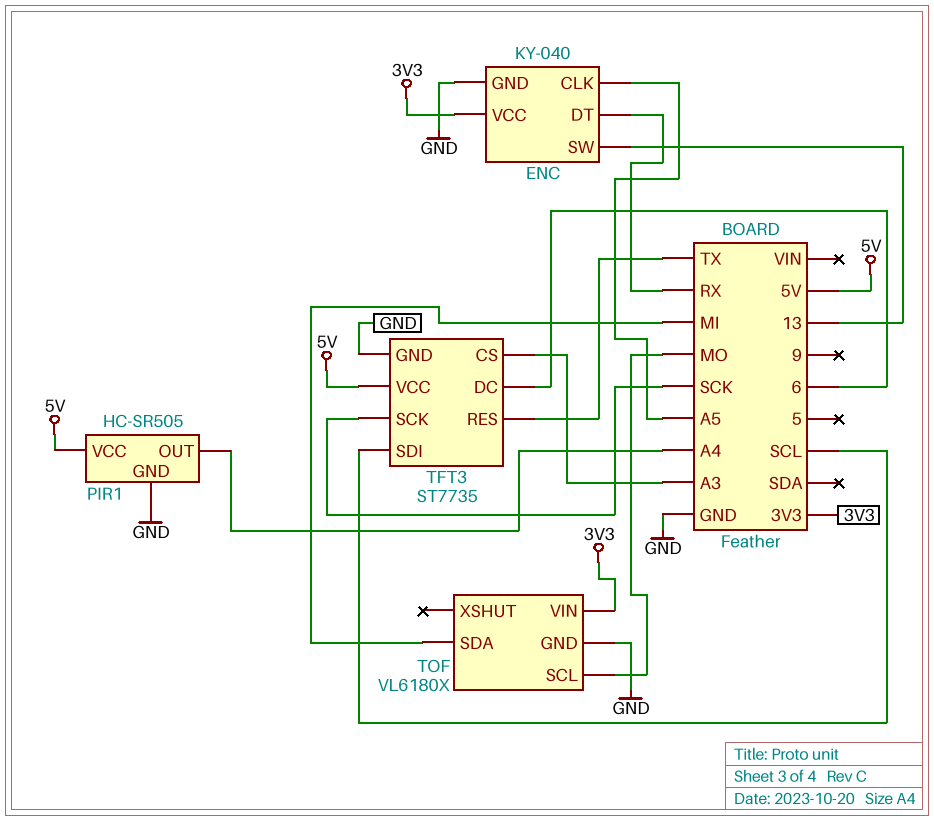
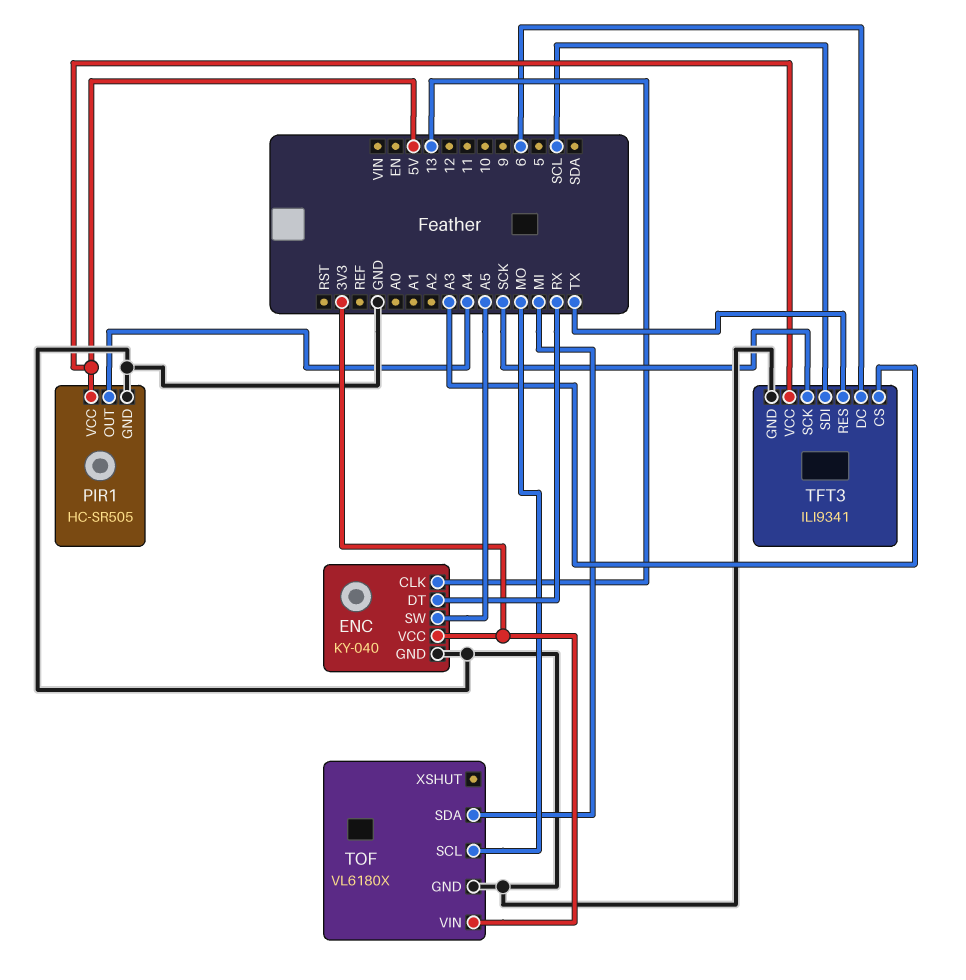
ENC pin CLK: A5 -> 13
ENC pin SW: 13 -> A5
TFT3: ST7735 -> ILI9341

